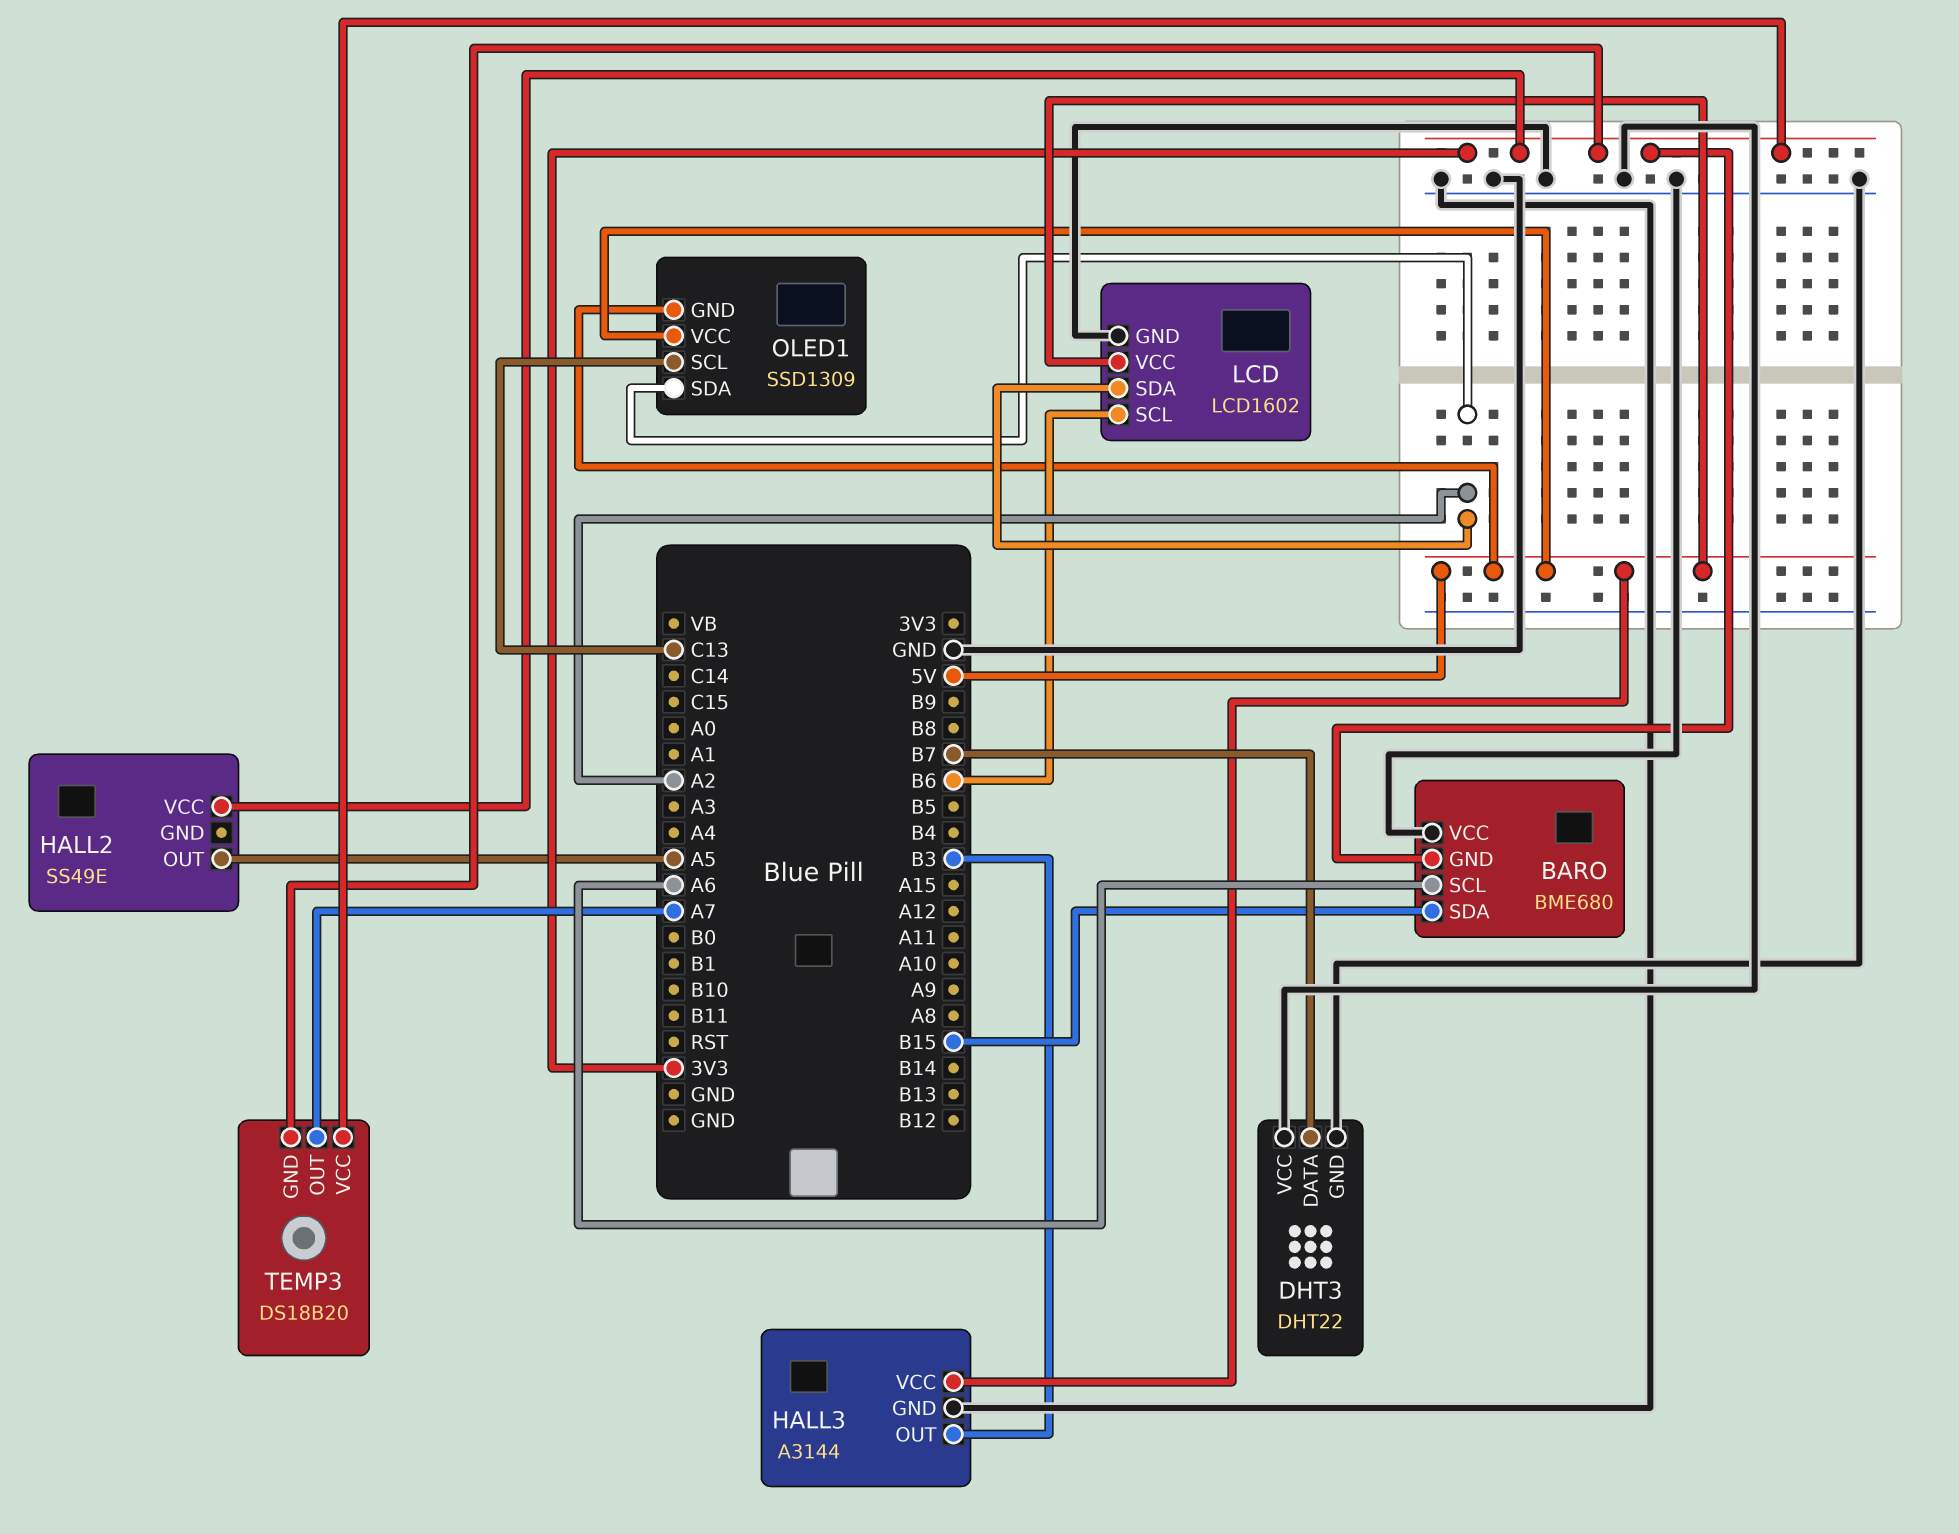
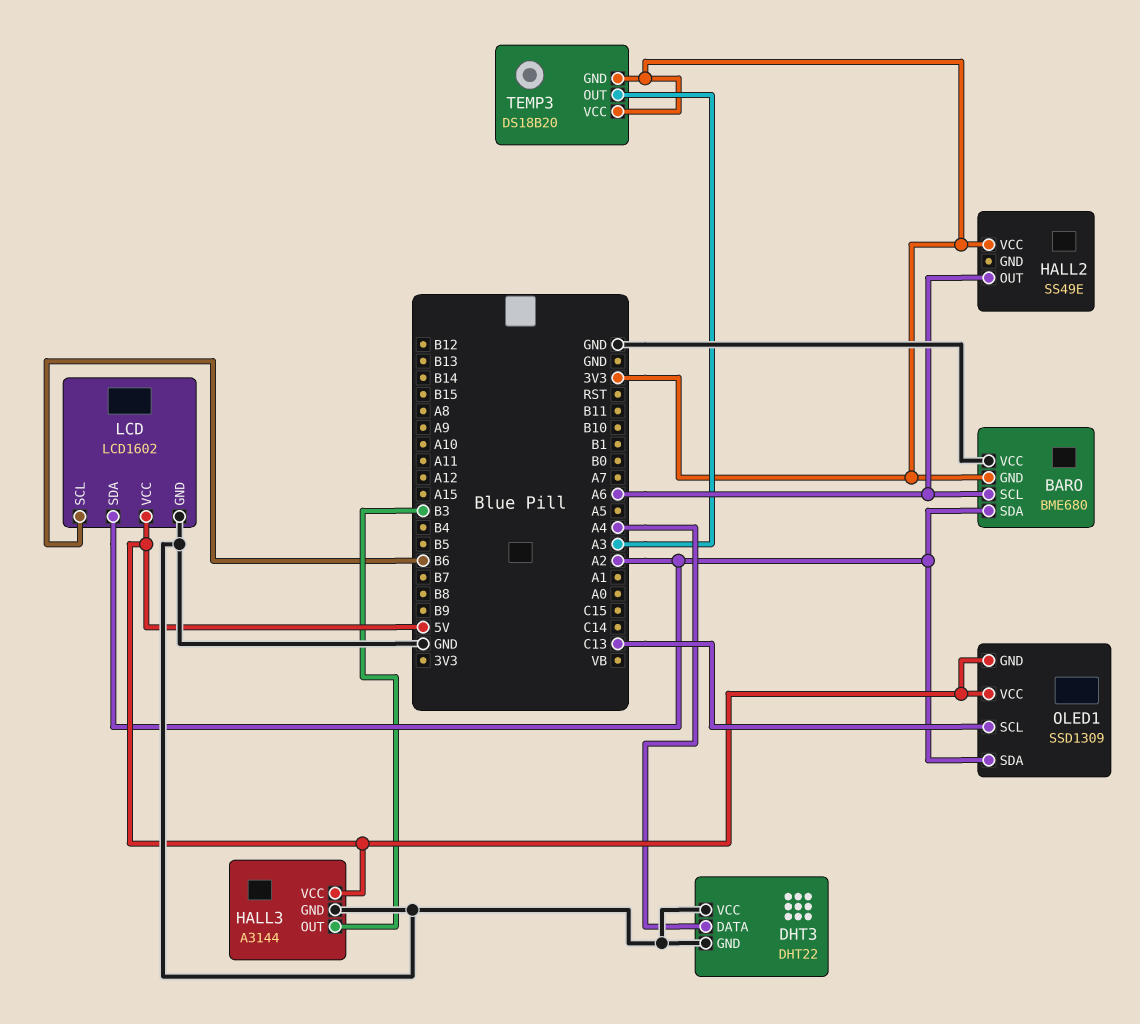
BARO pin SDA: B15 -> A2
DHT3 pin DATA: B7 -> A4
HALL2 pin OUT: A5 -> A6
TEMP3 pin OUT: A7 -> A3

